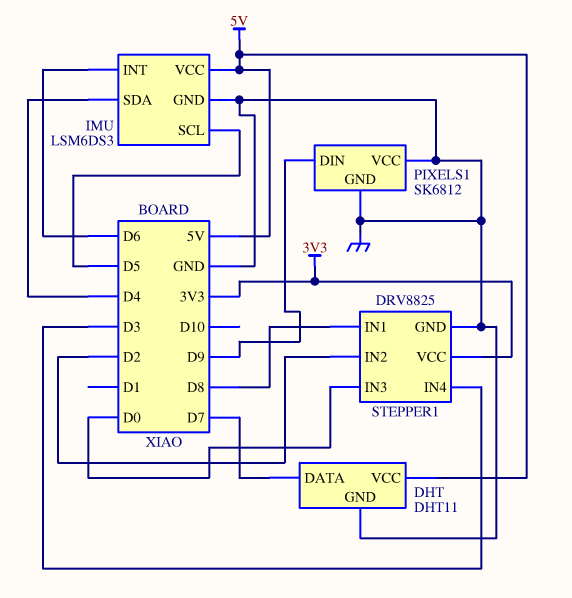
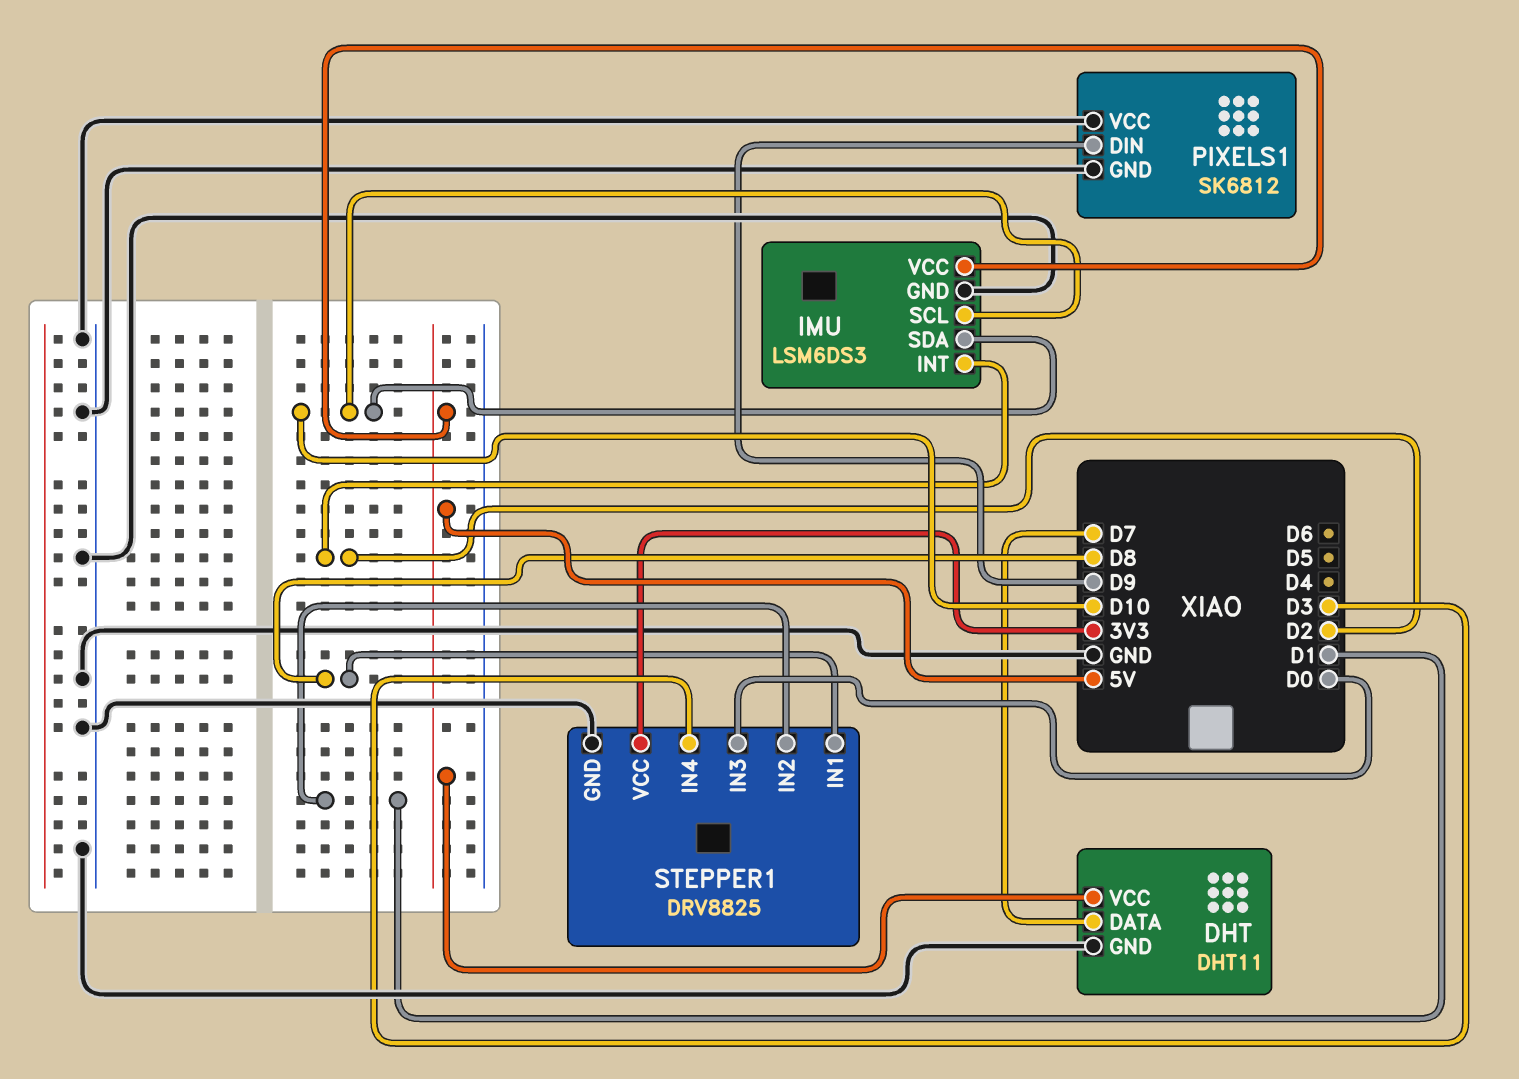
IMU pin INT: D6 -> D2
IMU pin SCL: D5 -> D10
IMU pin SDA: D4 -> D10
STEPPER1 pin IN2: D2 -> D1

